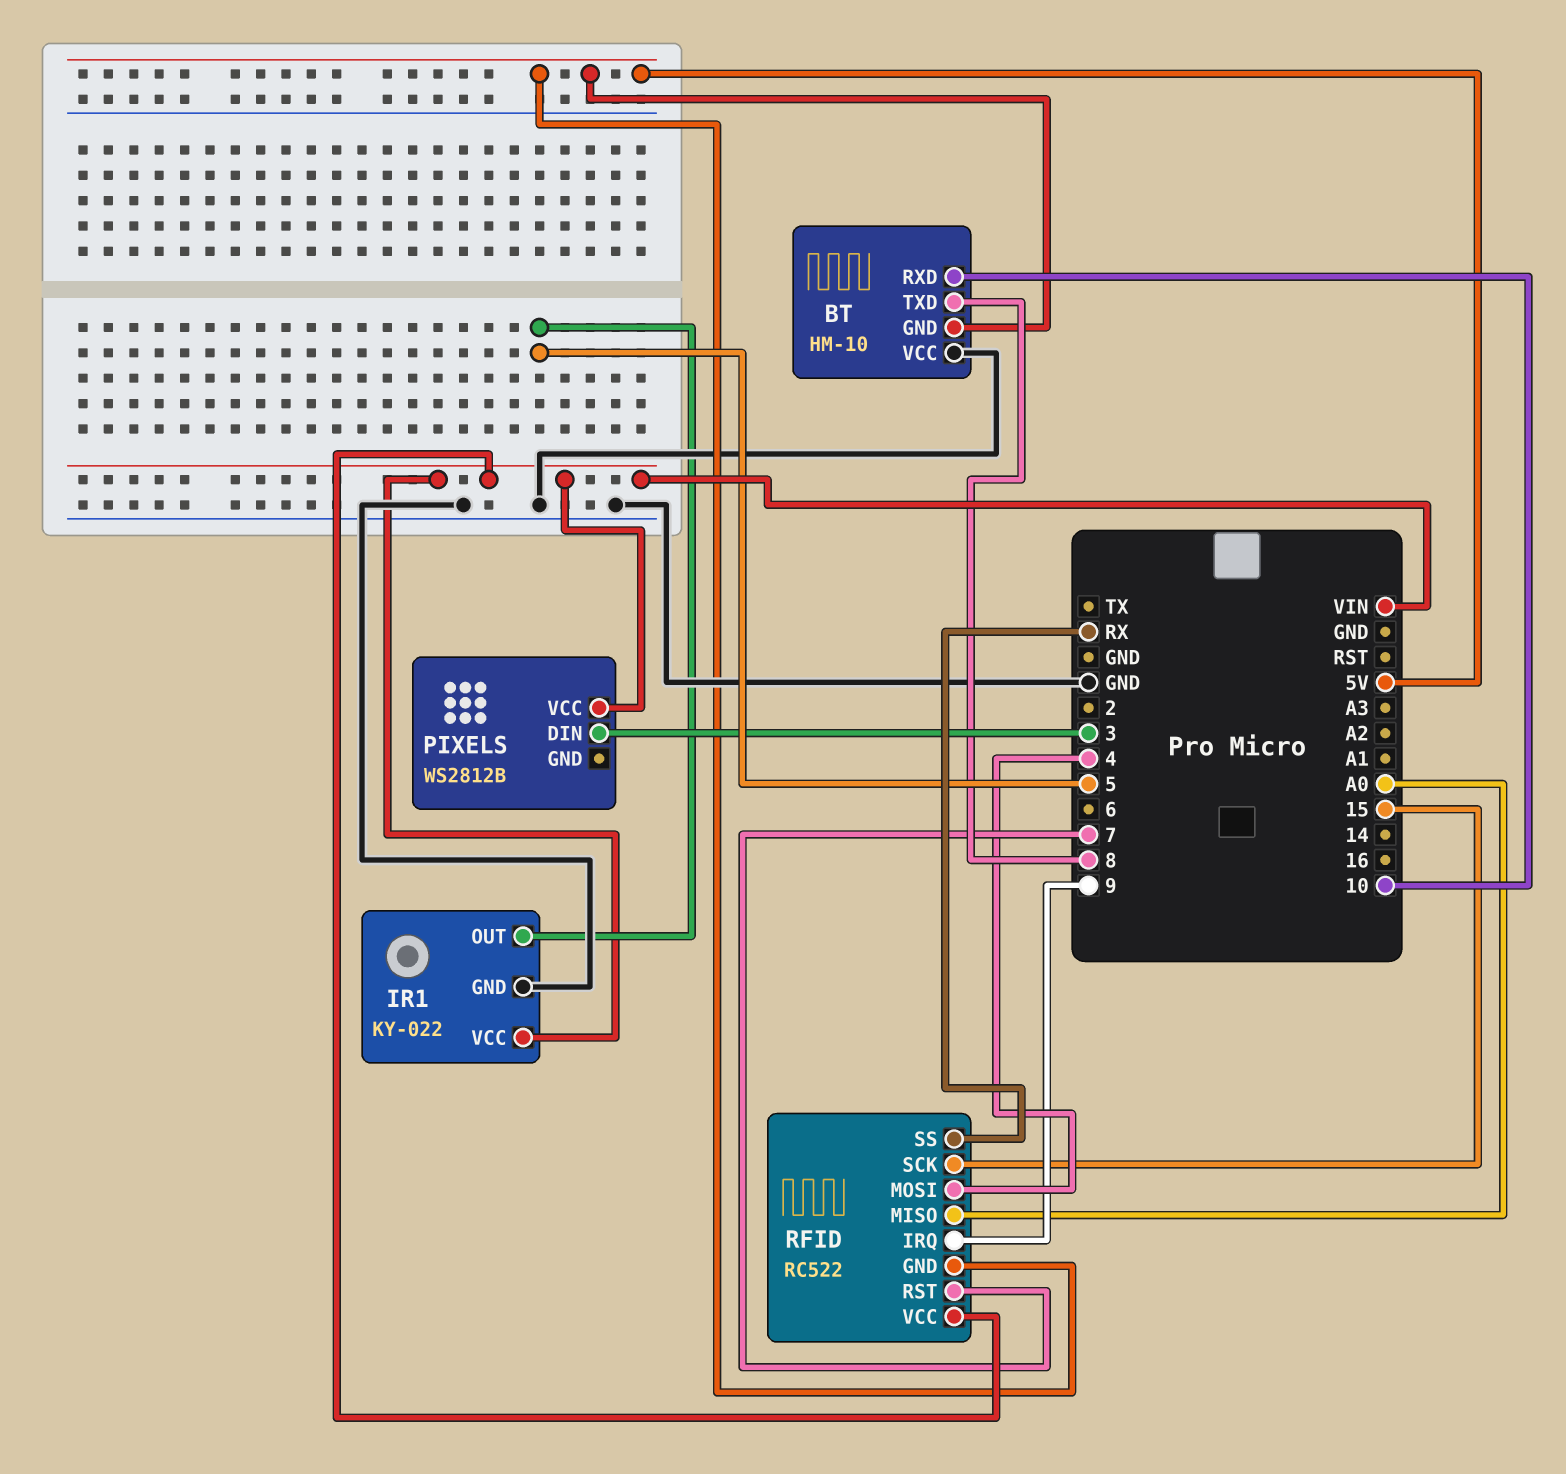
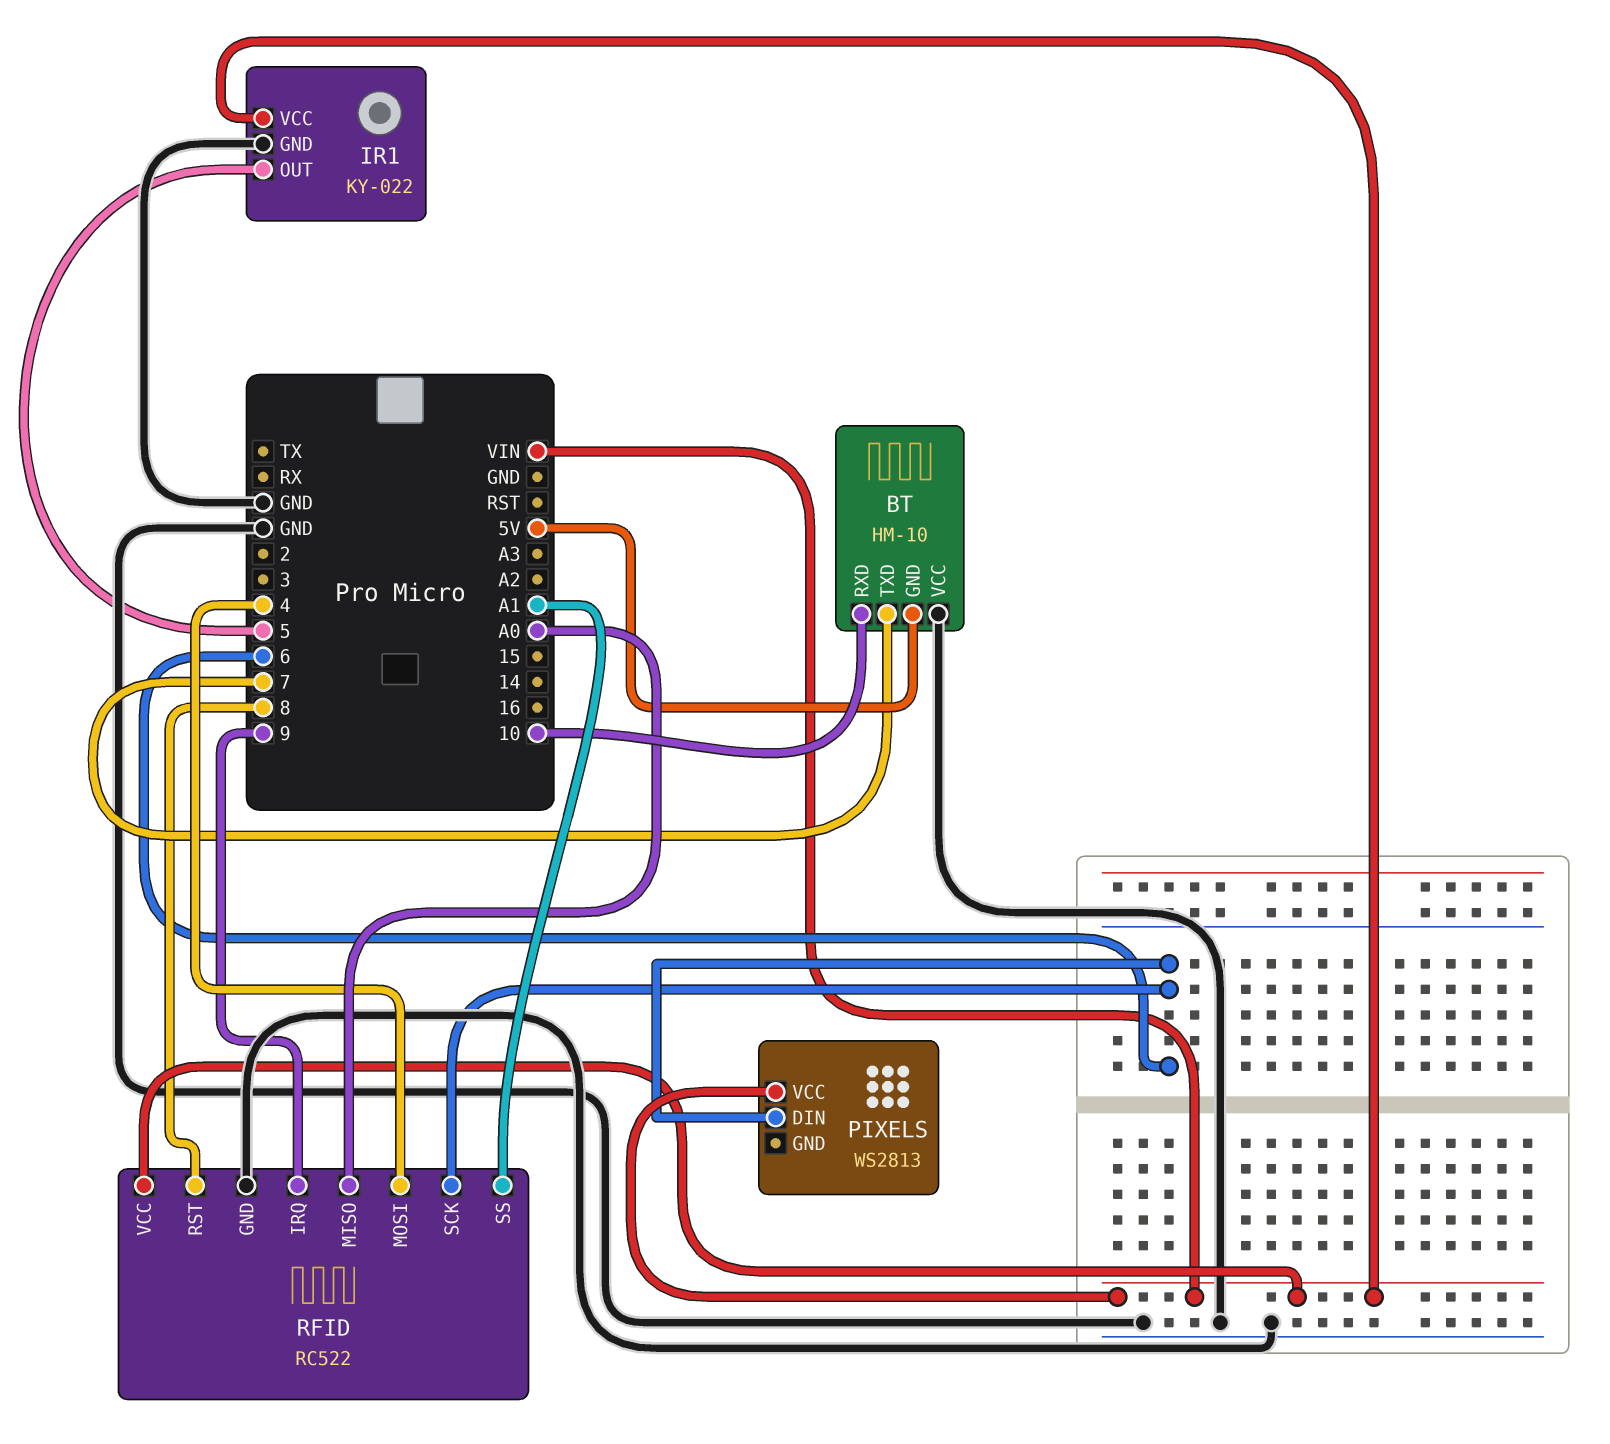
BT pin TXD: 8 -> 7
PIXELS: WS2812B -> WS2813
PIXELS pin DIN: 3 -> 6
RFID pin GND: 5V -> GND
RFID pin RST: 7 -> 8
RFID pin SCK: 15 -> 6
RFID pin SS: RX -> A1

